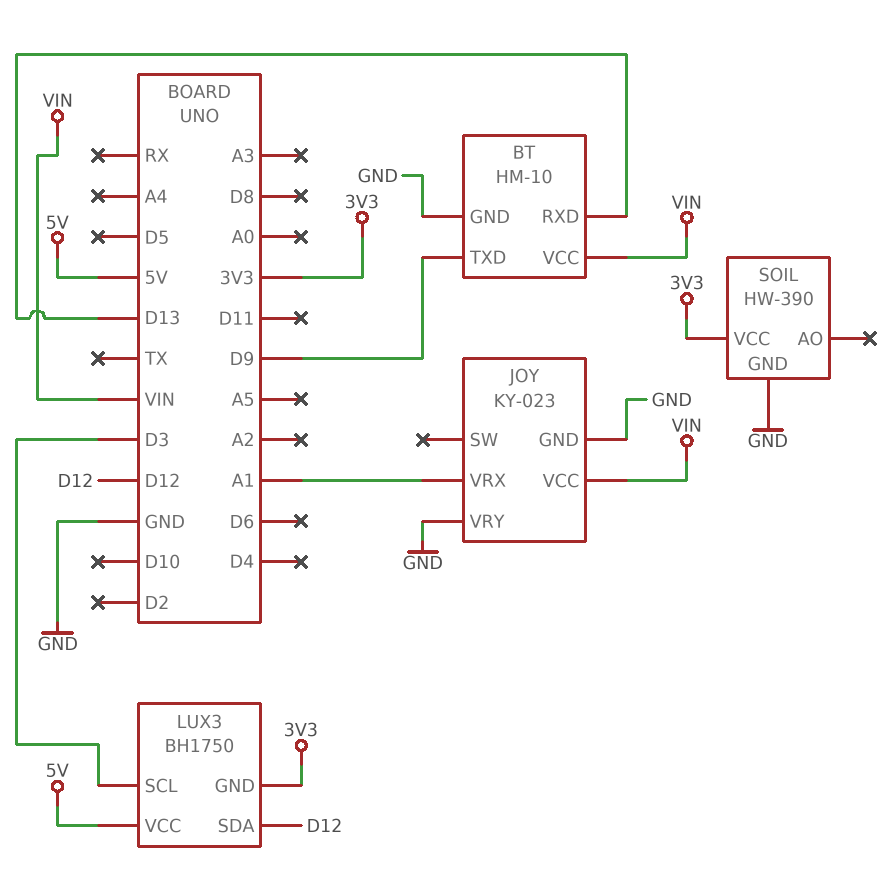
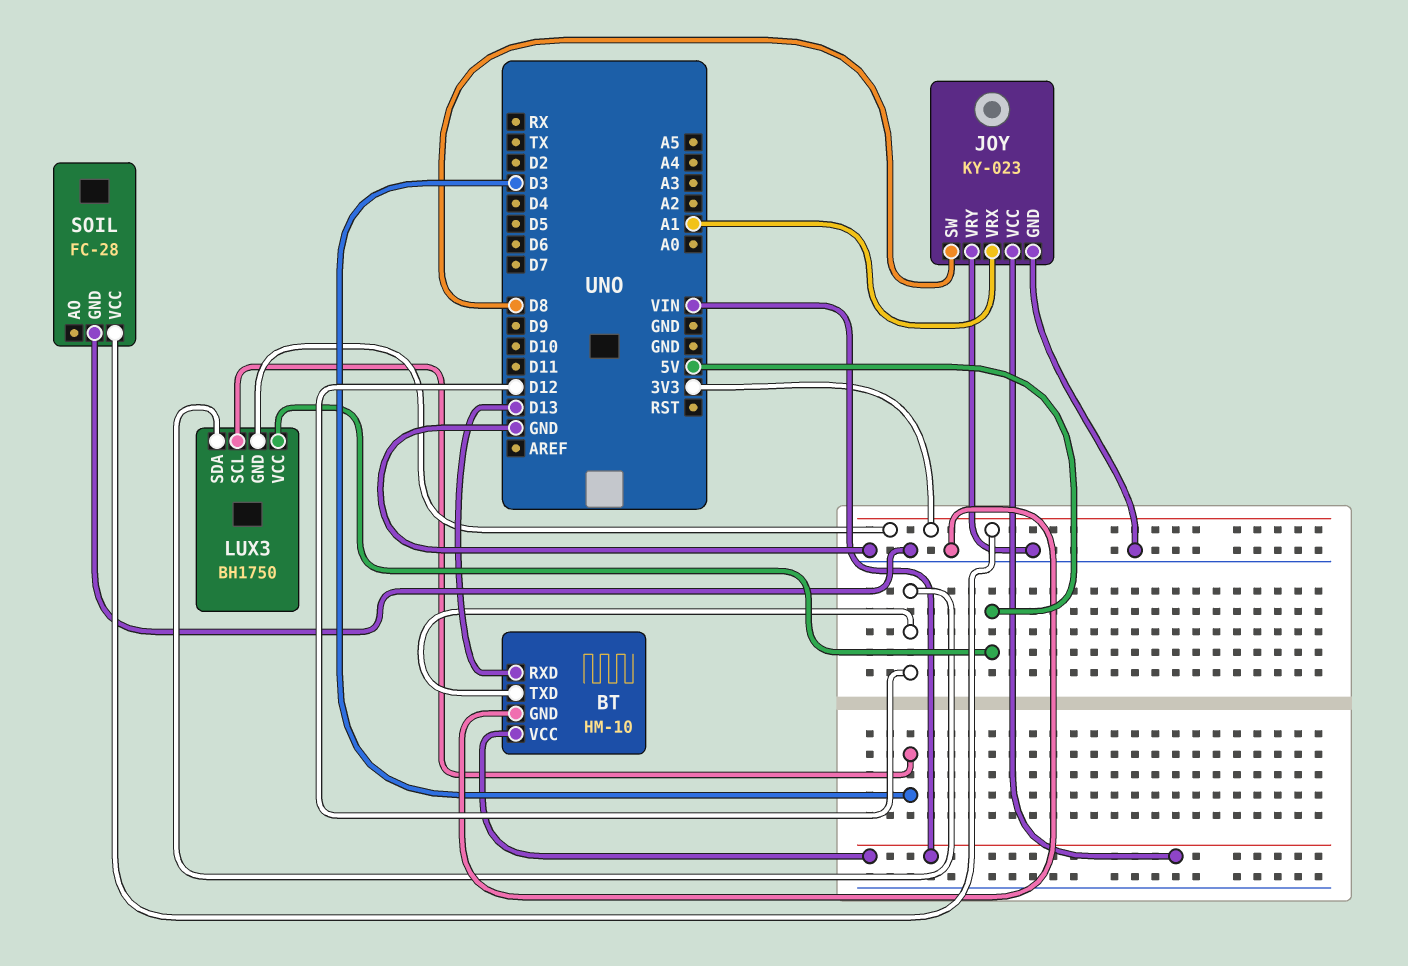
BT pin TXD: D9 -> D12
JOY pin SW: none -> D8
SOIL: HW-390 -> FC-28

